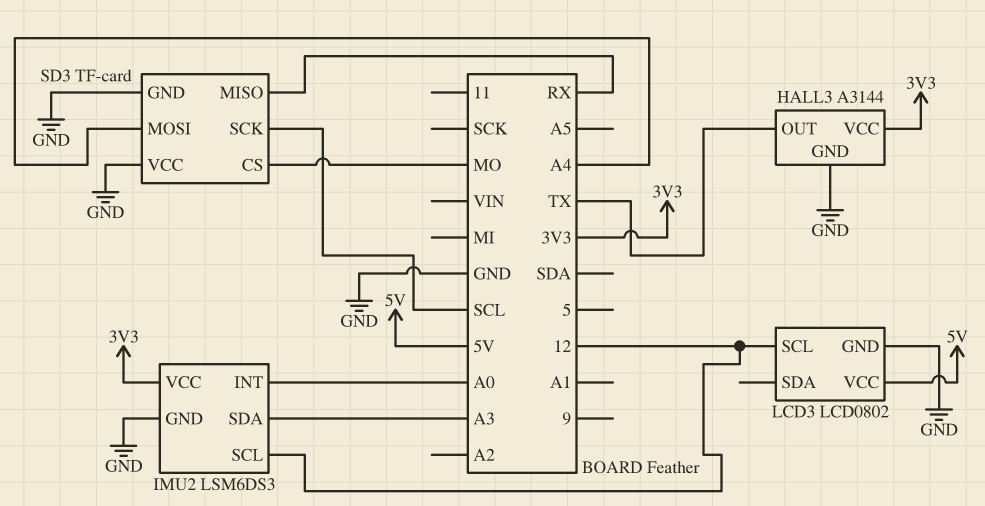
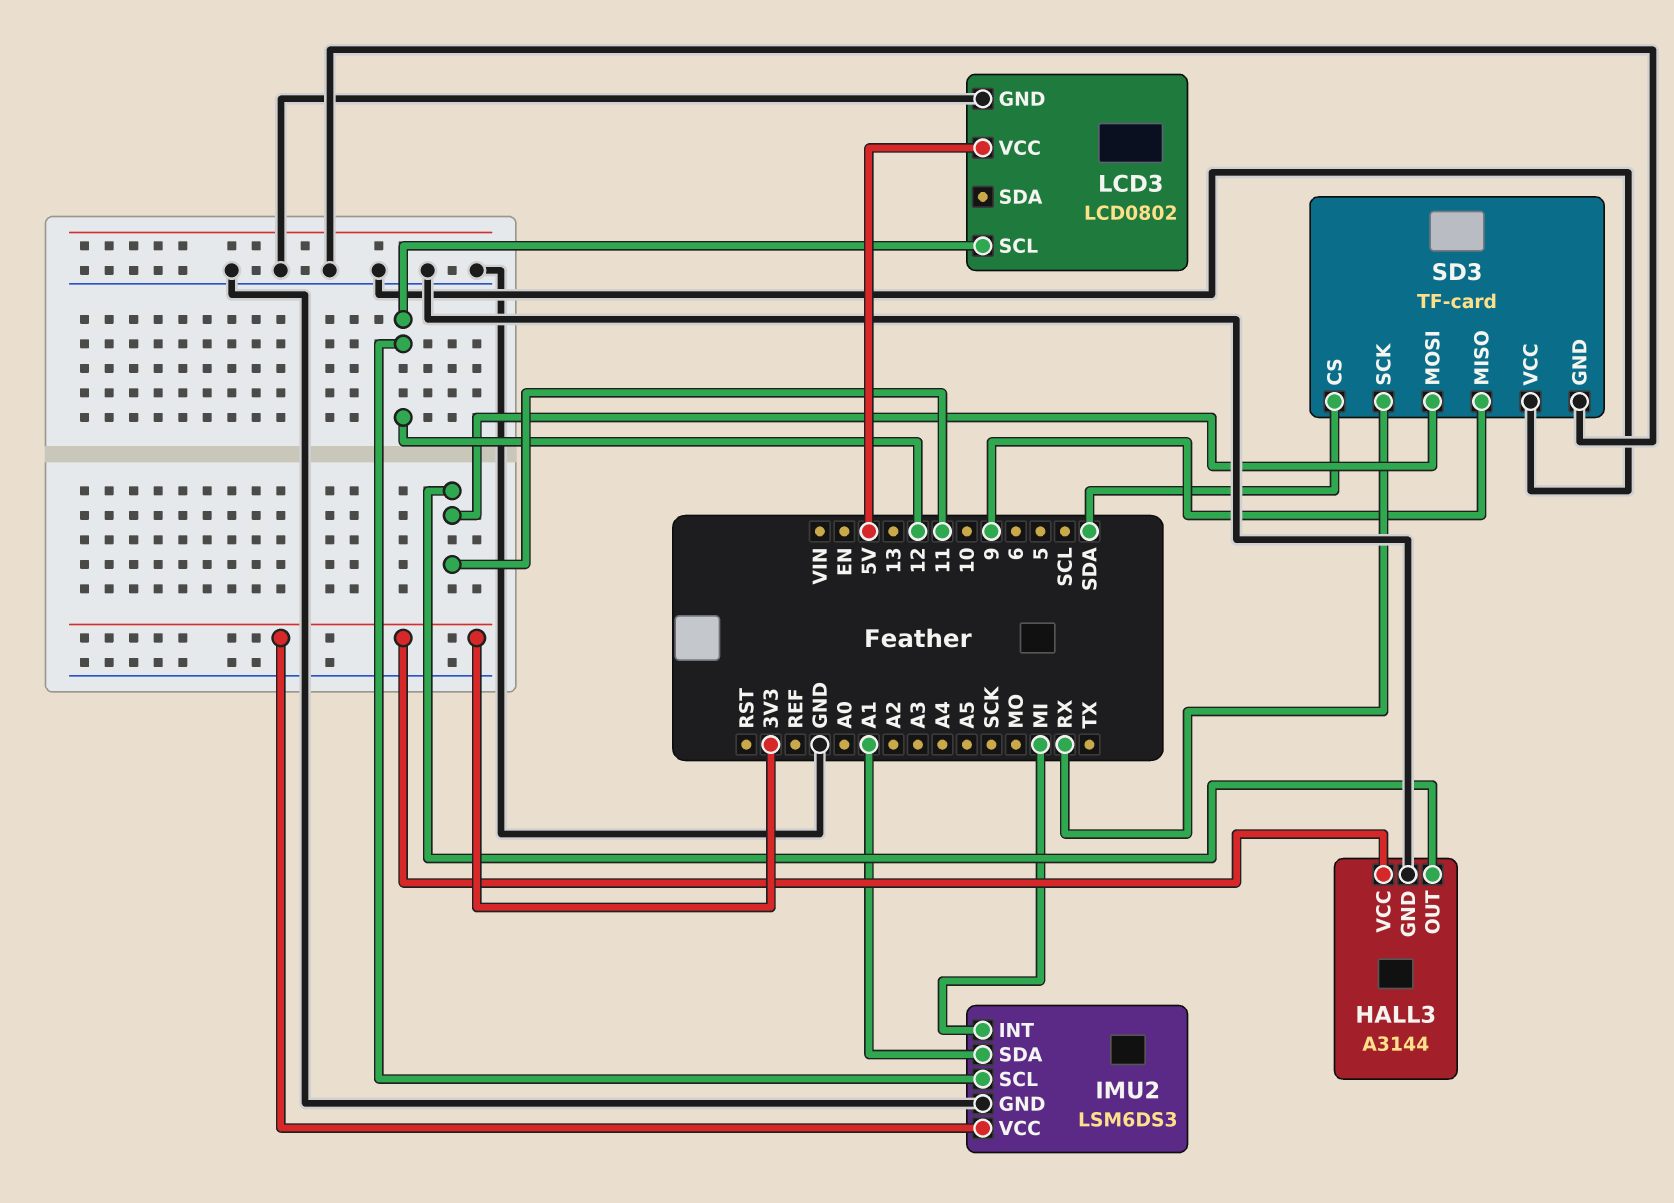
HALL3 pin OUT: TX -> 11
IMU2 pin INT: A0 -> MI
IMU2 pin SDA: A3 -> A1
SD3 pin CS: MO -> SDA
SD3 pin MISO: RX -> 9
SD3 pin MOSI: A4 -> 11
SD3 pin SCK: SCL -> RX

